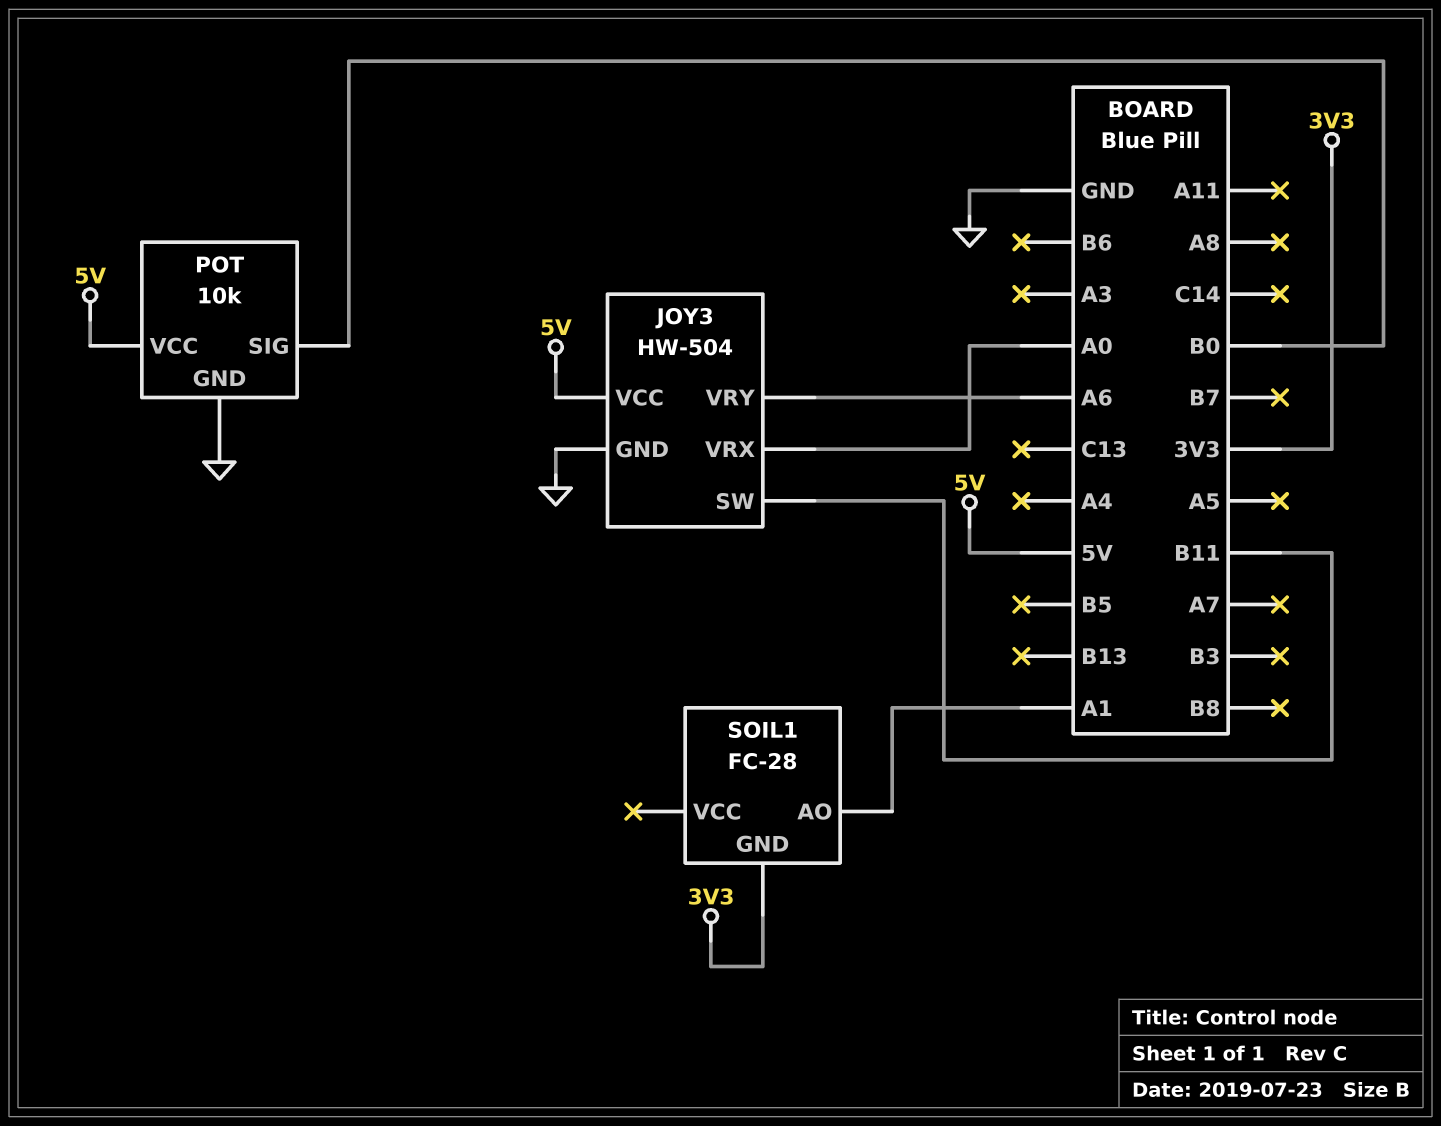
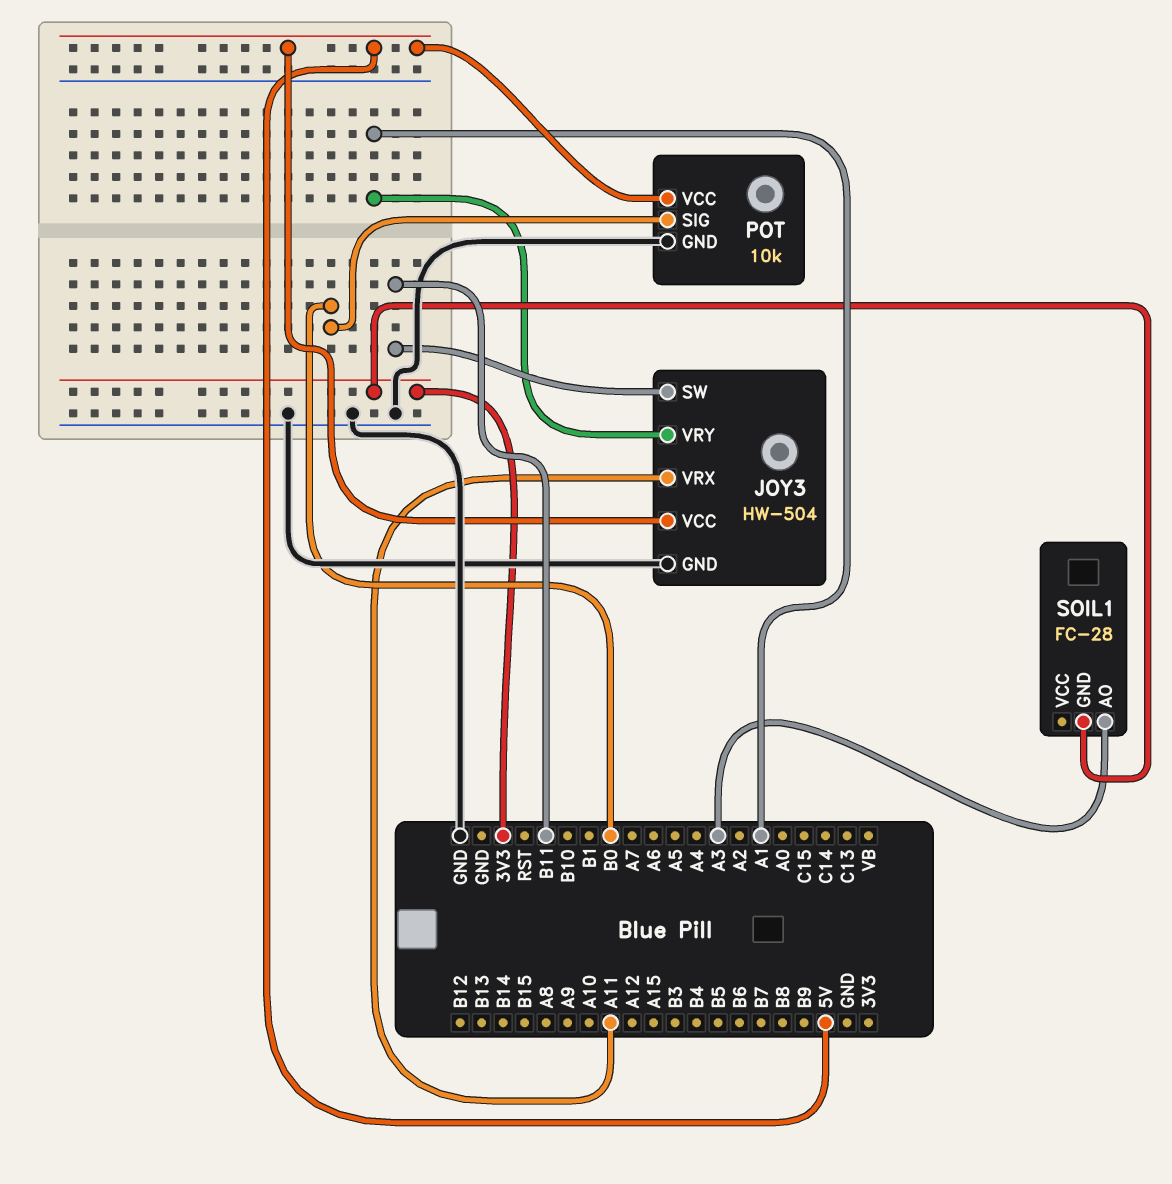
JOY3 pin VRX: A0 -> A11
JOY3 pin VRY: A6 -> A1
SOIL1 pin AO: A1 -> A3

